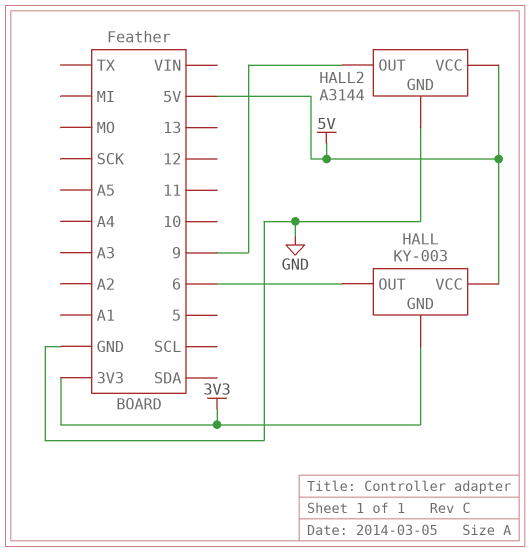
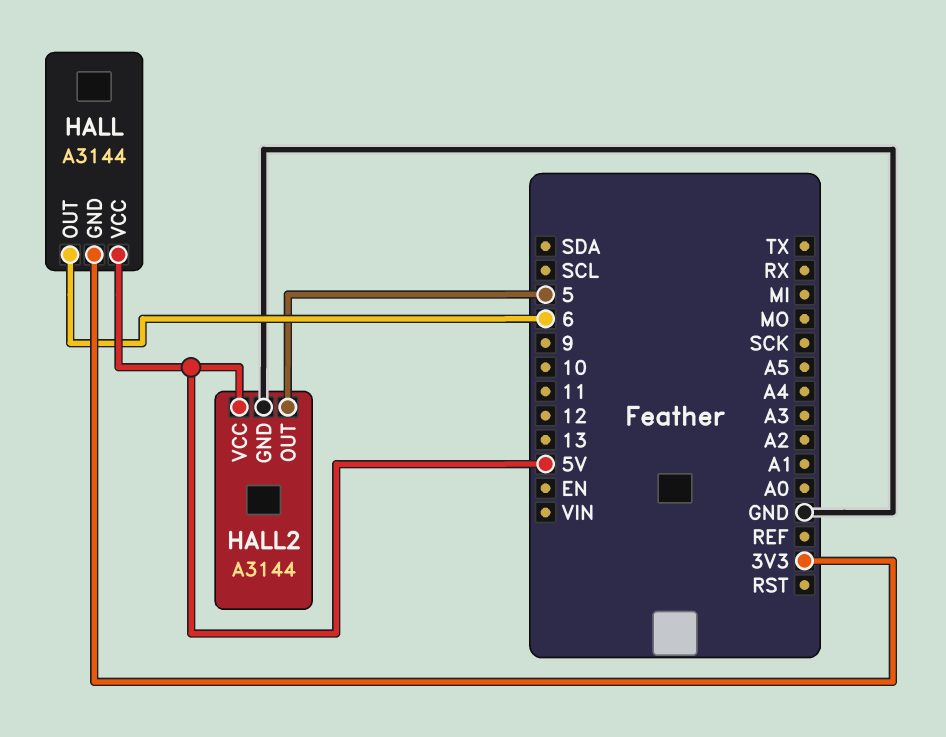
HALL: KY-003 -> A3144
HALL2 pin OUT: 9 -> 5

